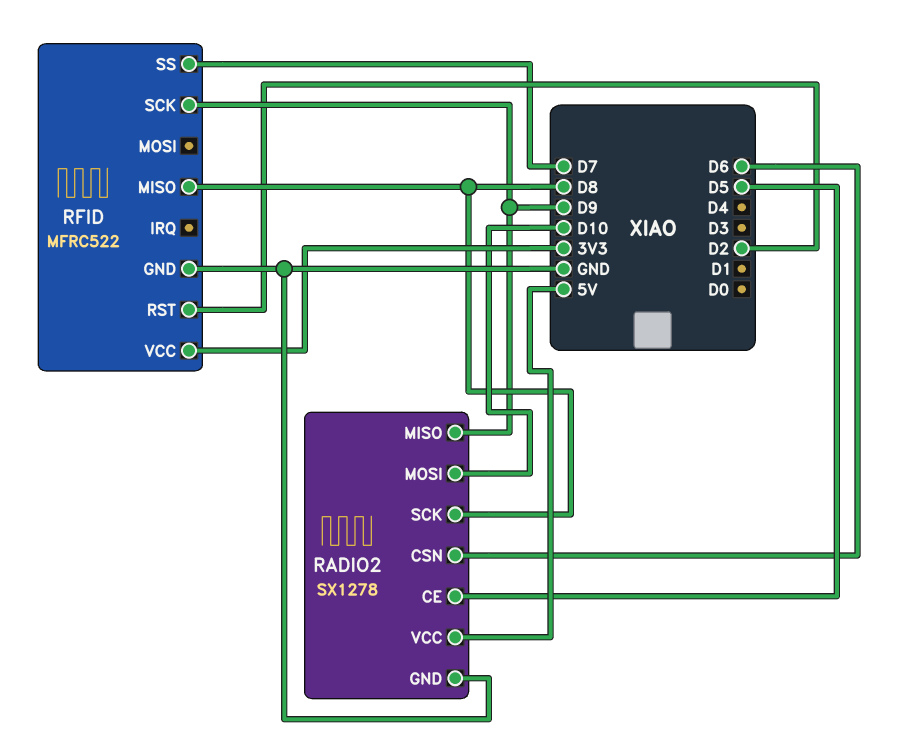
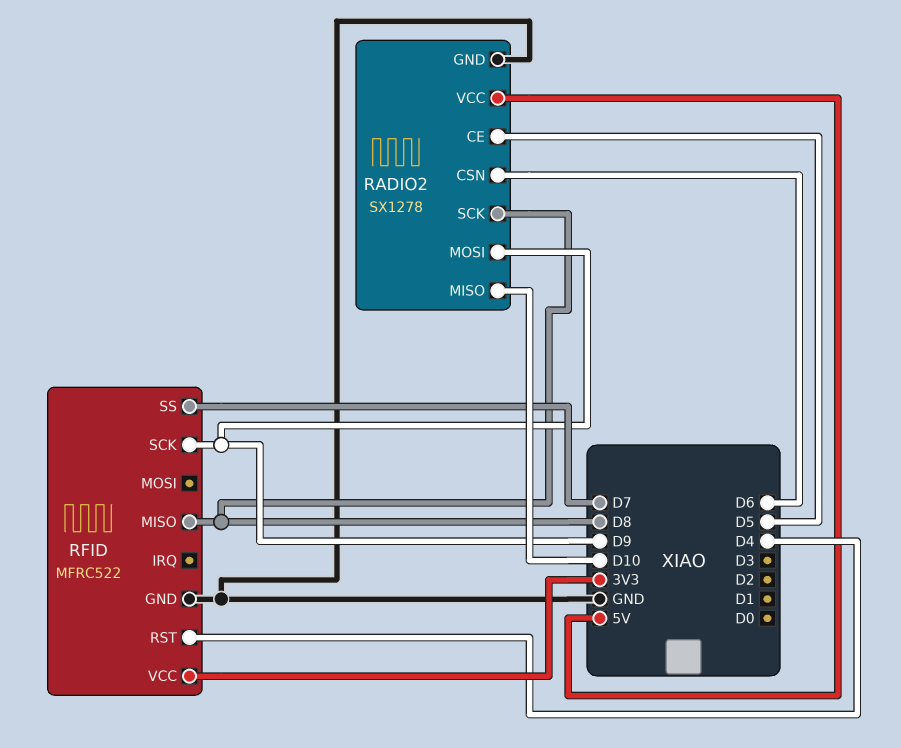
RADIO2 pin MISO: D9 -> D10
RADIO2 pin MOSI: D10 -> D9
RFID pin RST: D2 -> D4

